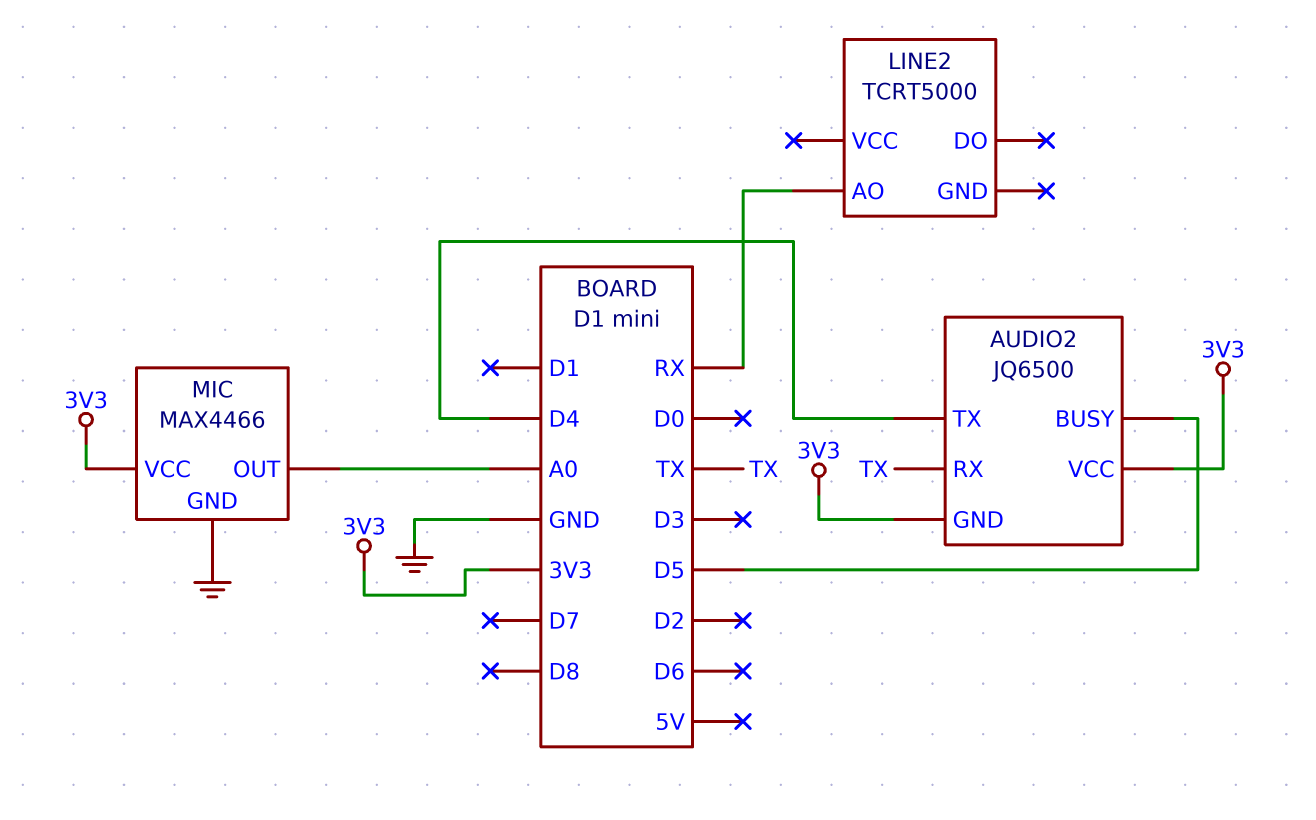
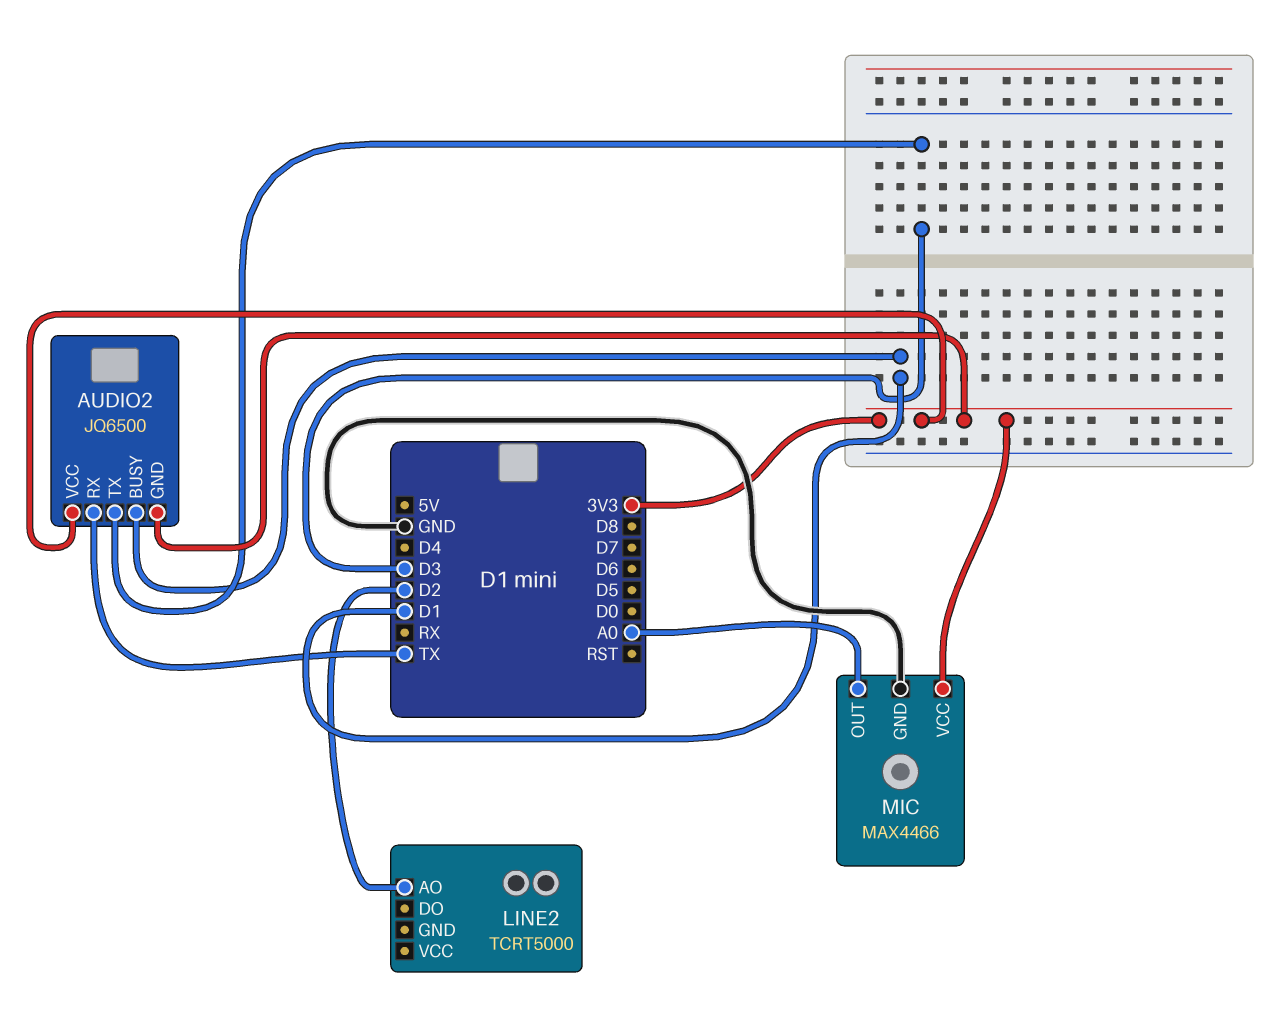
AUDIO2 pin BUSY: D5 -> D1
AUDIO2 pin TX: D4 -> D3
LINE2 pin AO: RX -> D2

